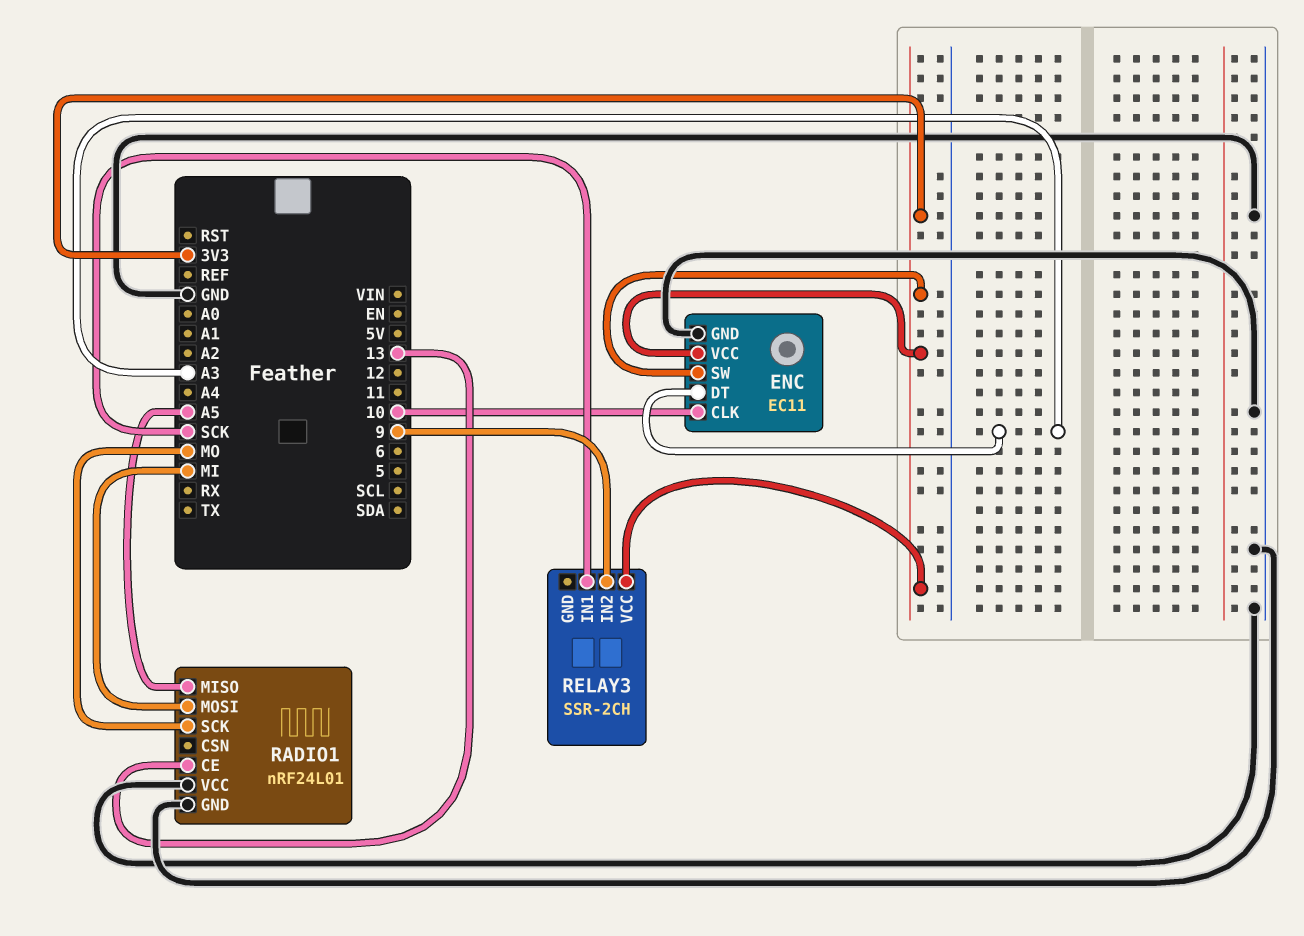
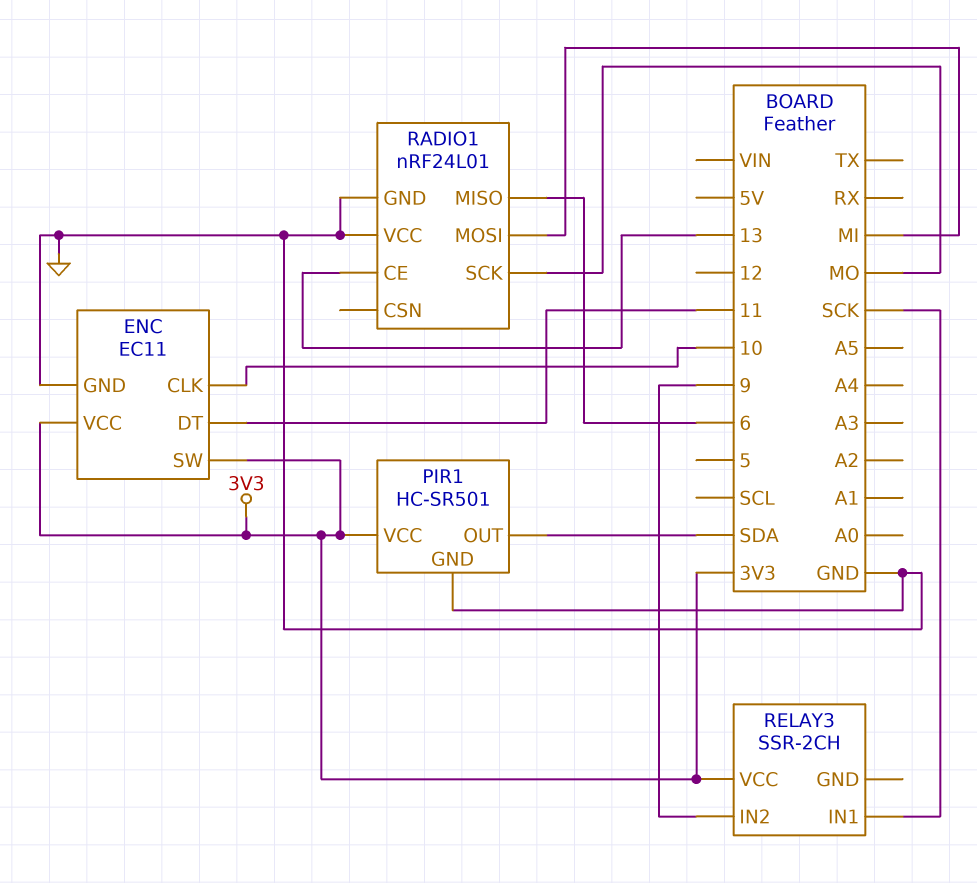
ENC pin DT: A3 -> 11
PIR1: none -> HC-SR501
PIR1 pin GND: none -> GND
PIR1 pin OUT: none -> SDA
PIR1 pin VCC: none -> 3V3
RADIO1 pin MISO: A5 -> 6

